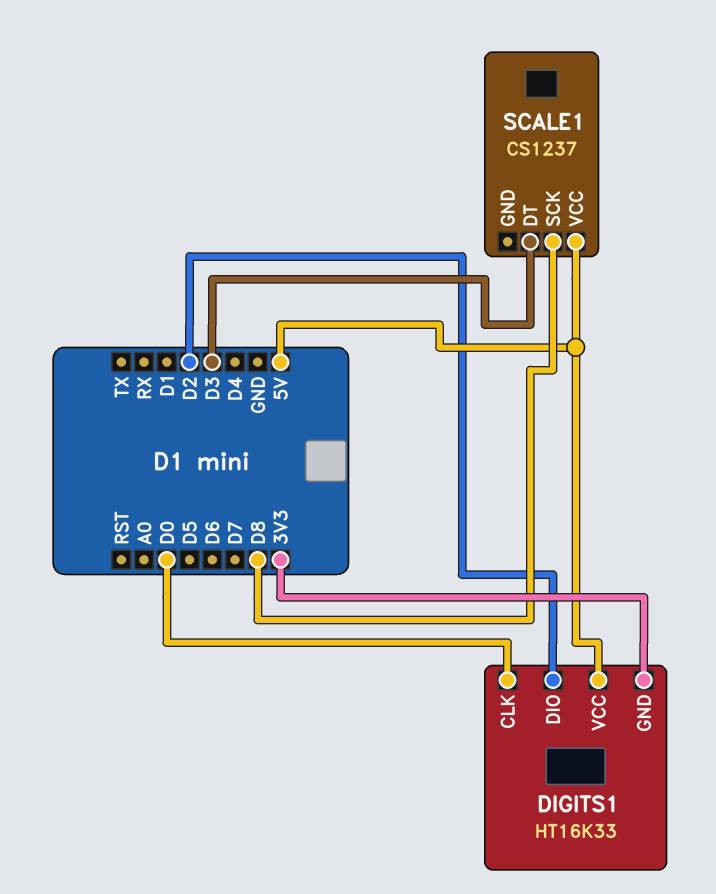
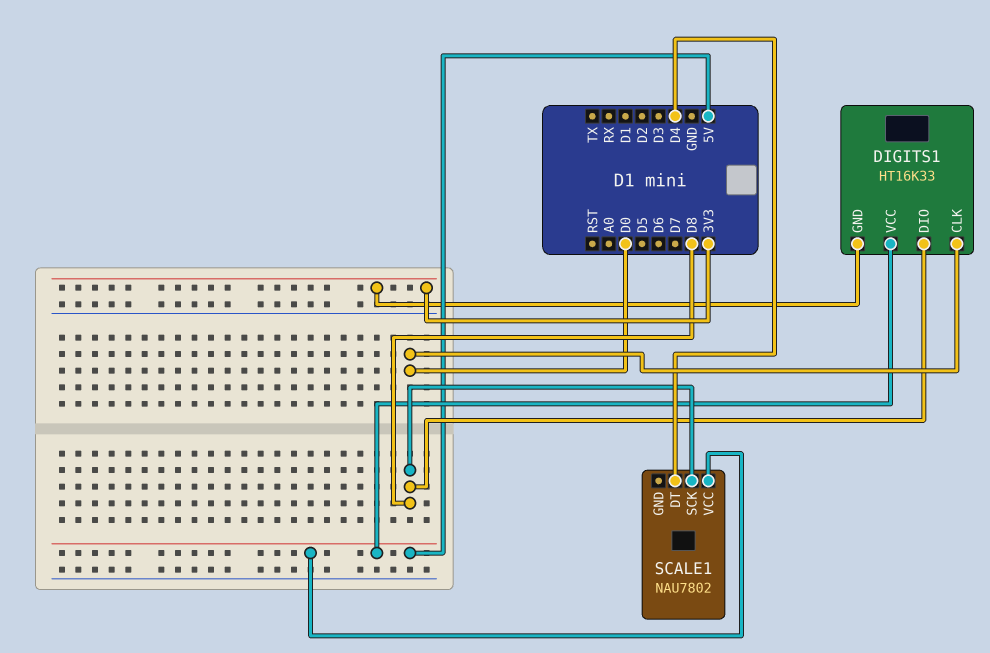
DIGITS1 pin DIO: D2 -> D8
SCALE1: CS1237 -> NAU7802
SCALE1 pin DT: D3 -> D4

